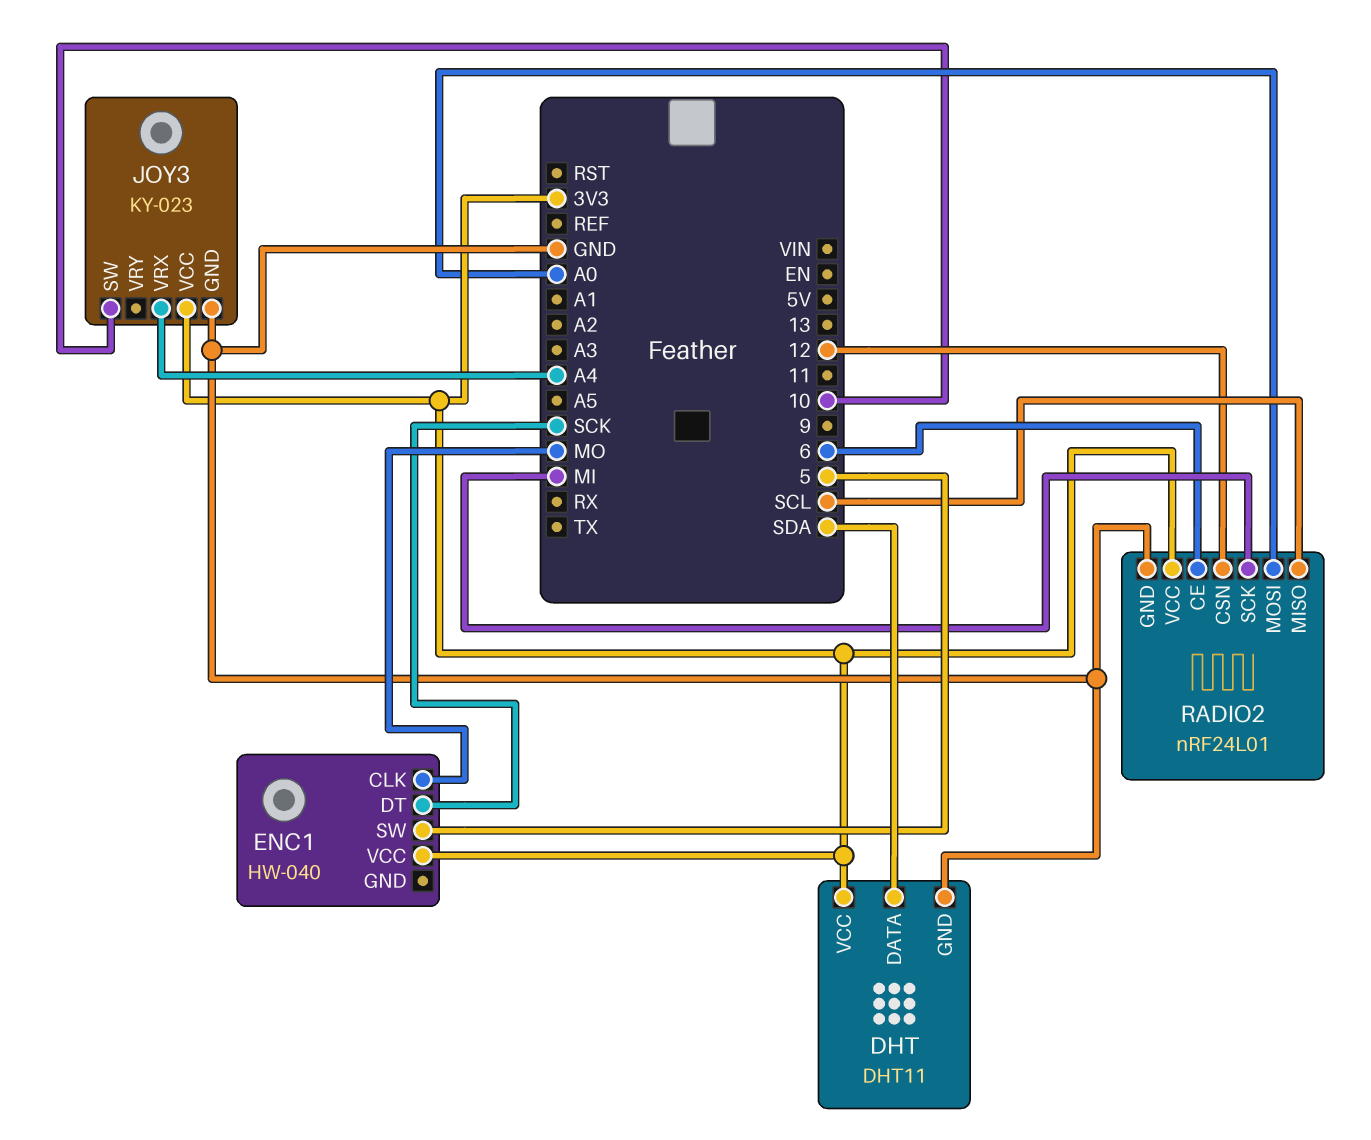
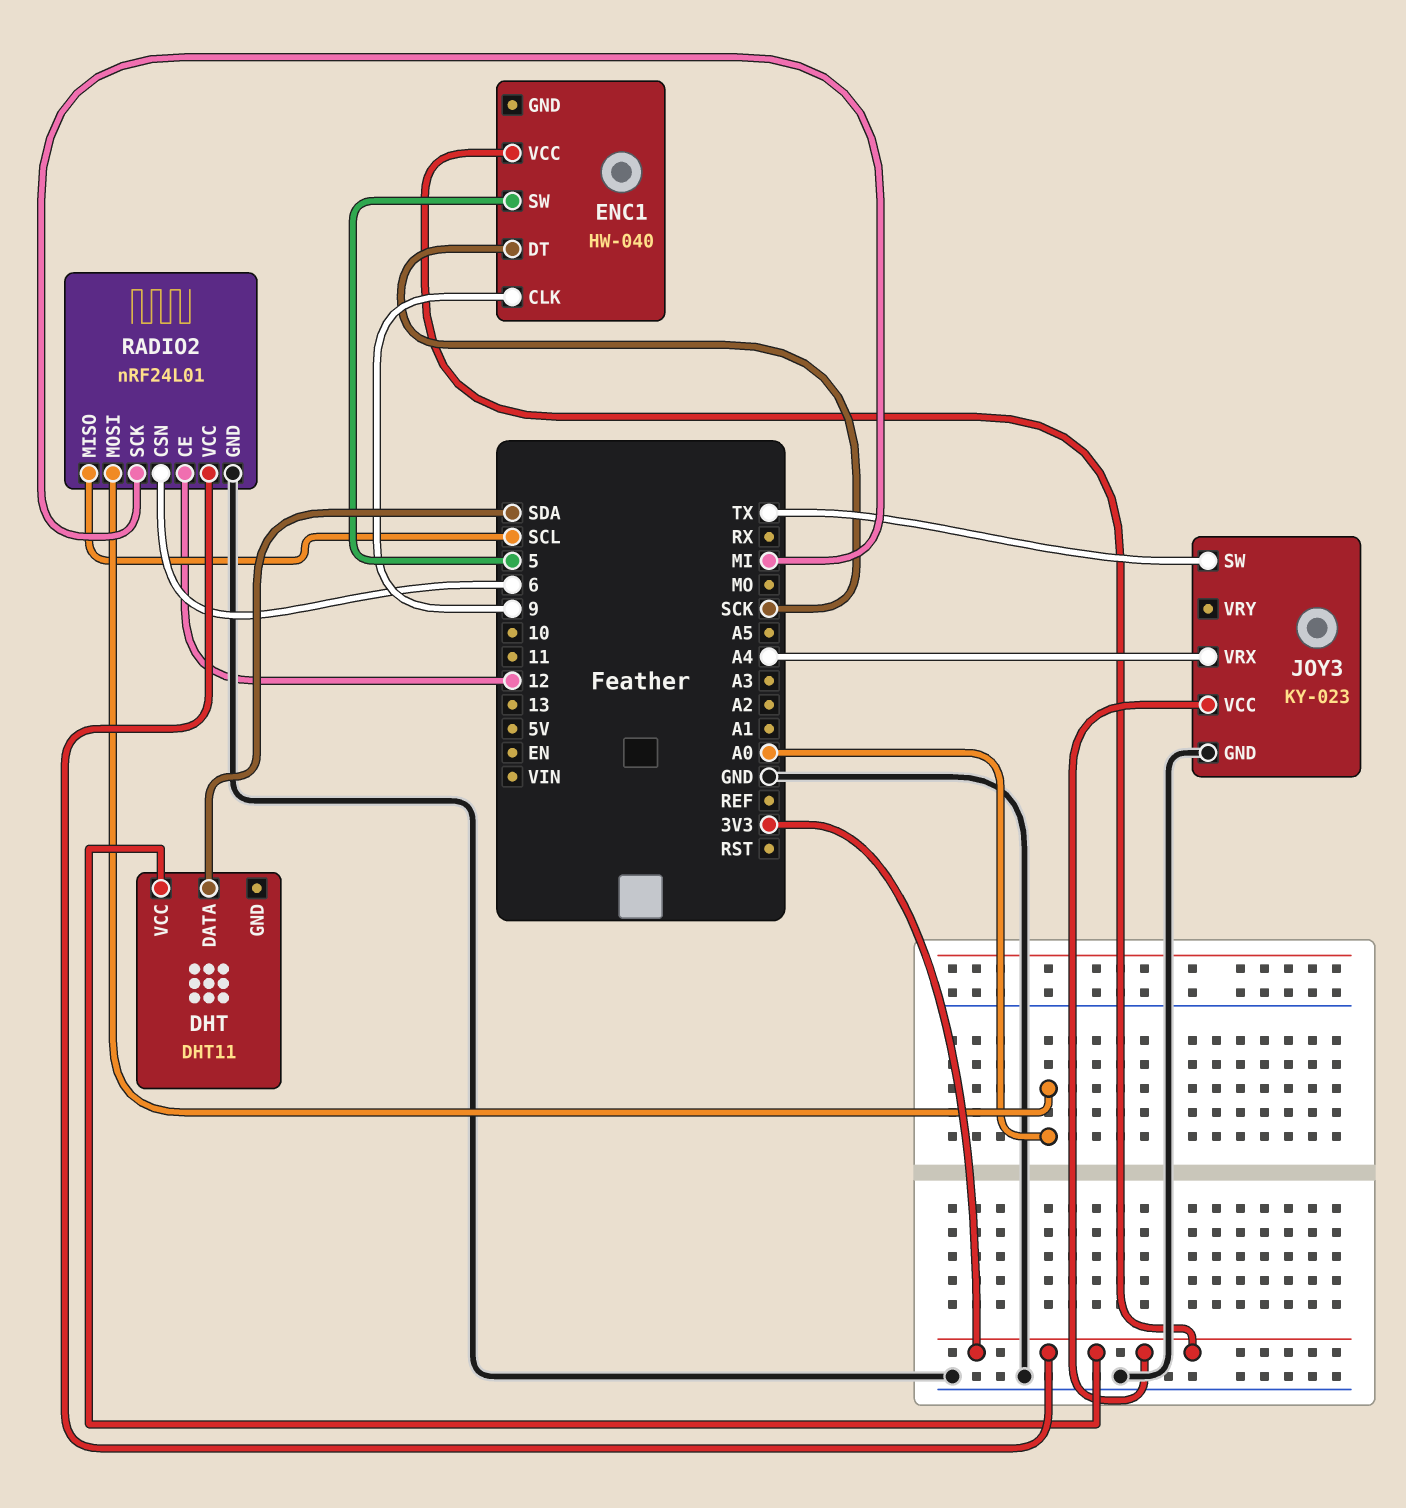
DHT pin GND: GND -> none
ENC1 pin CLK: MO -> 9
JOY3 pin SW: 10 -> TX
RADIO2 pin CE: 6 -> 12
RADIO2 pin CSN: 12 -> 6

